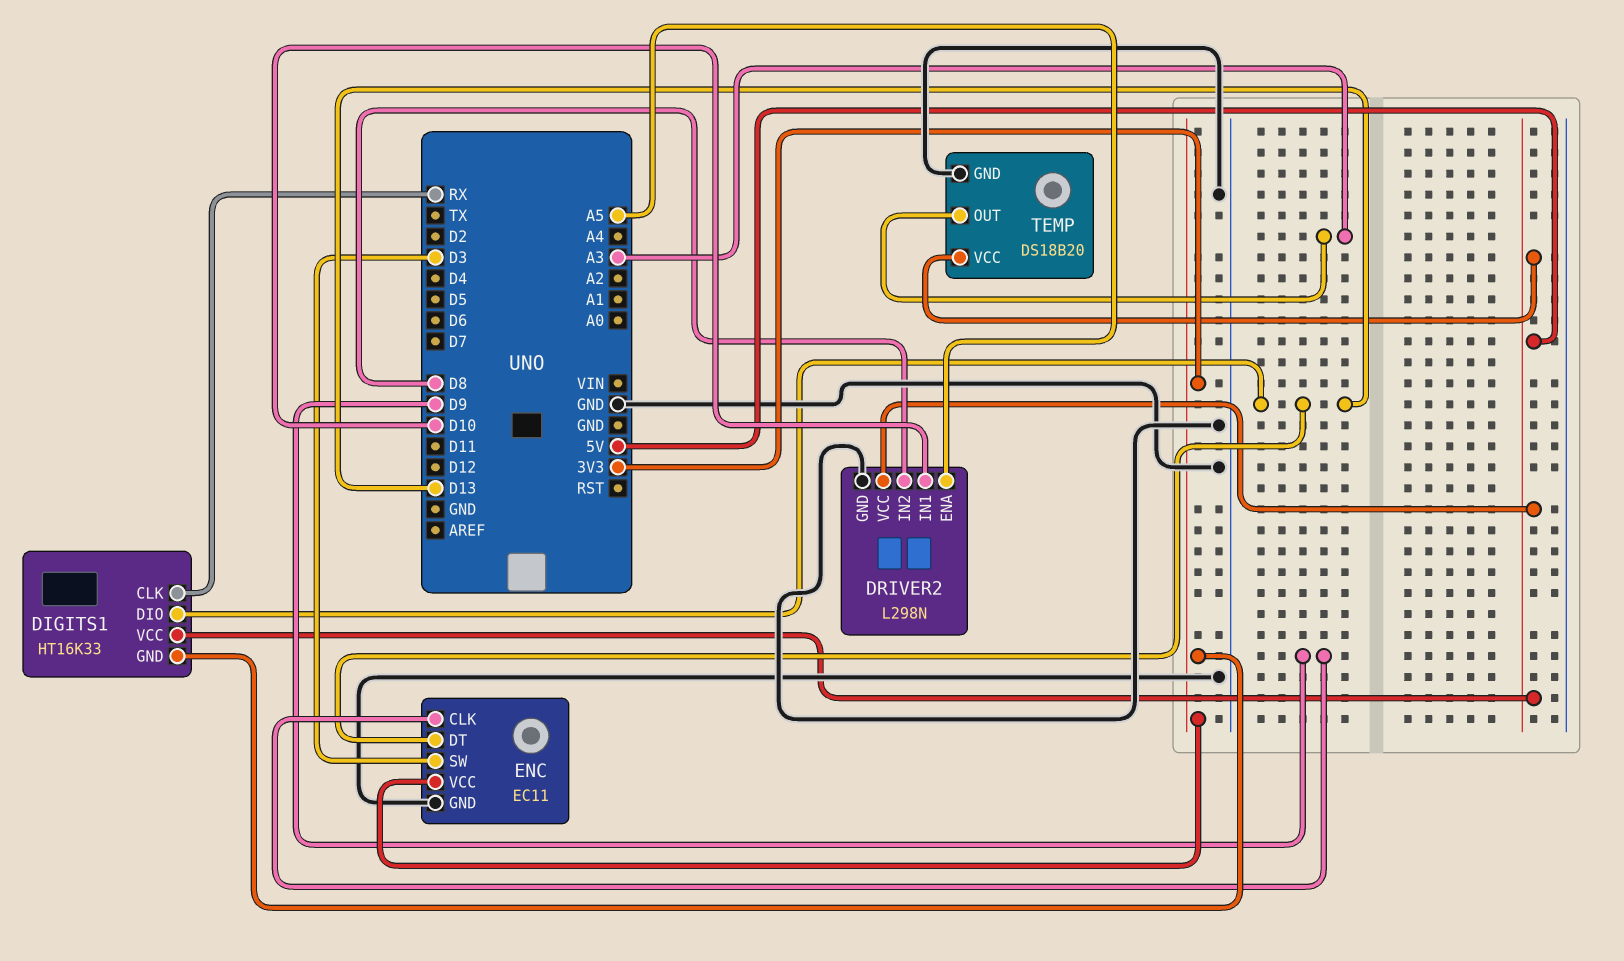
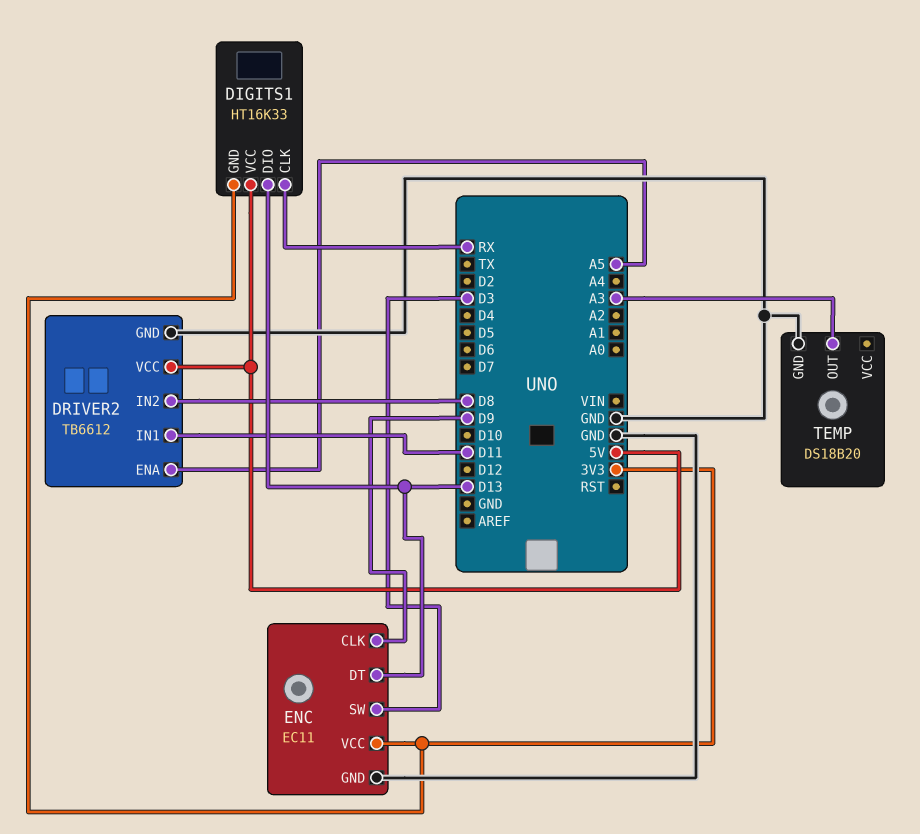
DRIVER2: L298N -> TB6612
DRIVER2 pin IN1: D10 -> D11
TEMP pin VCC: 5V -> none

